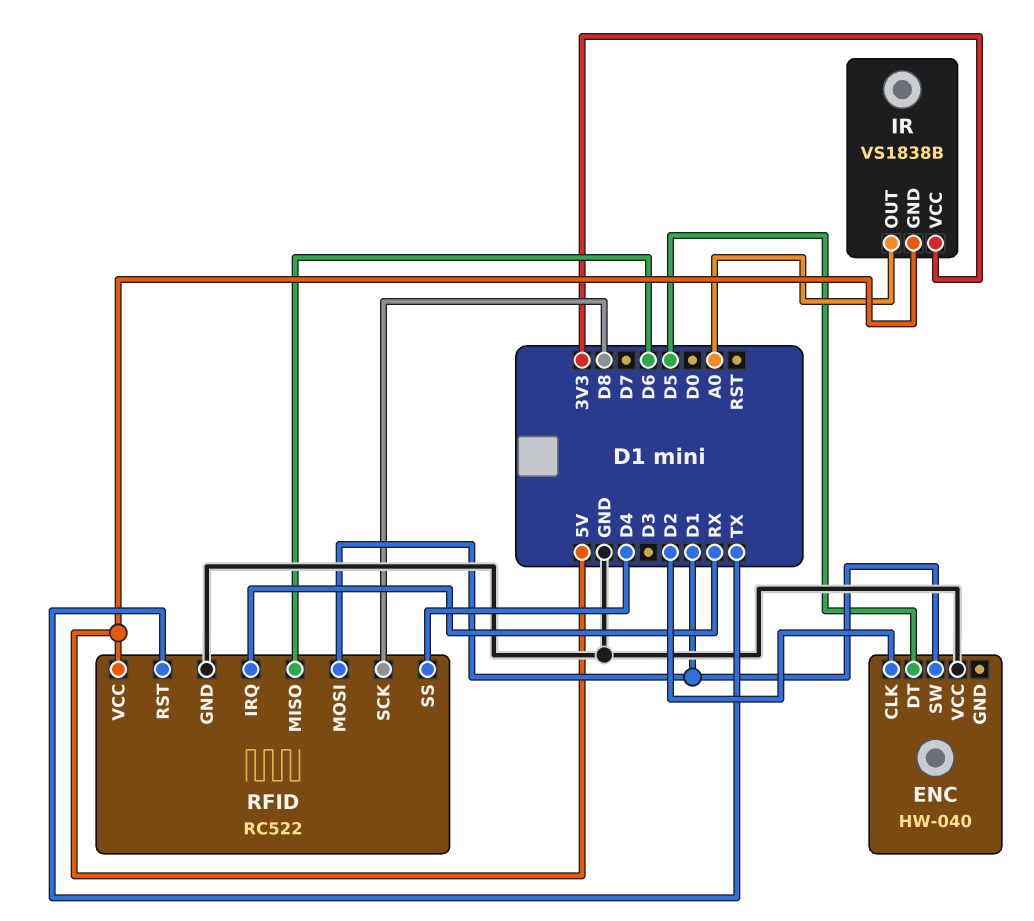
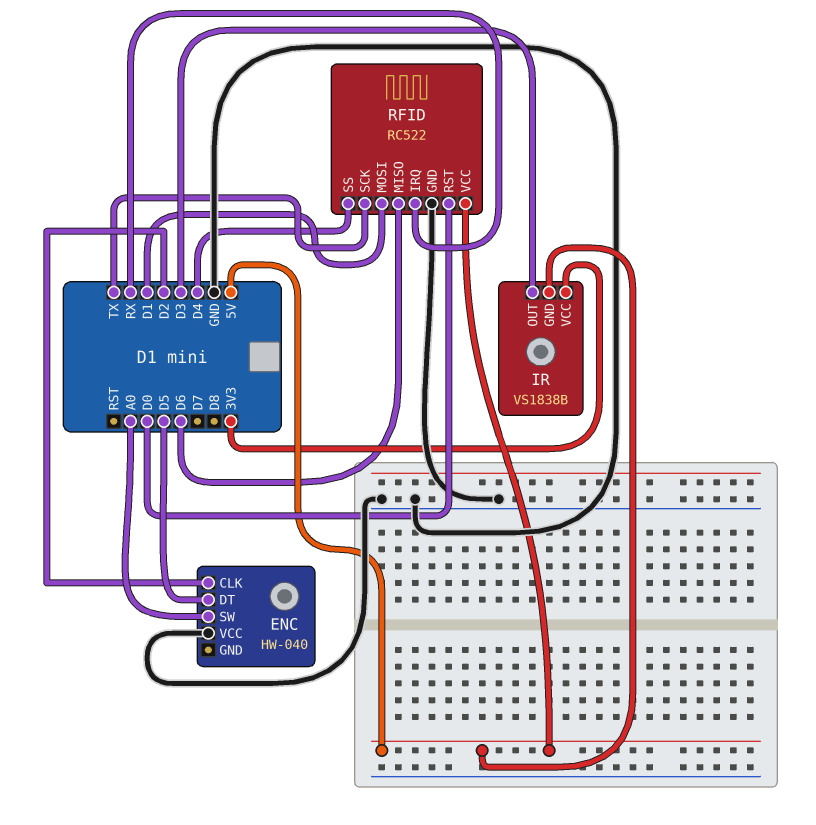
ENC pin SW: D1 -> A0
IR pin OUT: A0 -> D3
RFID pin RST: TX -> D0
RFID pin SCK: D8 -> TX

